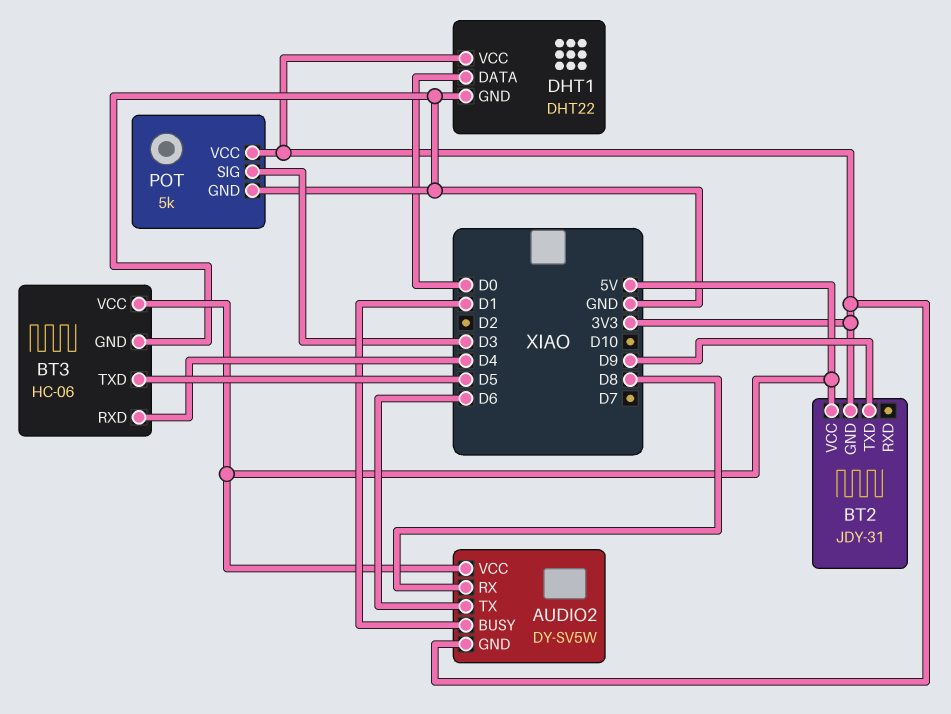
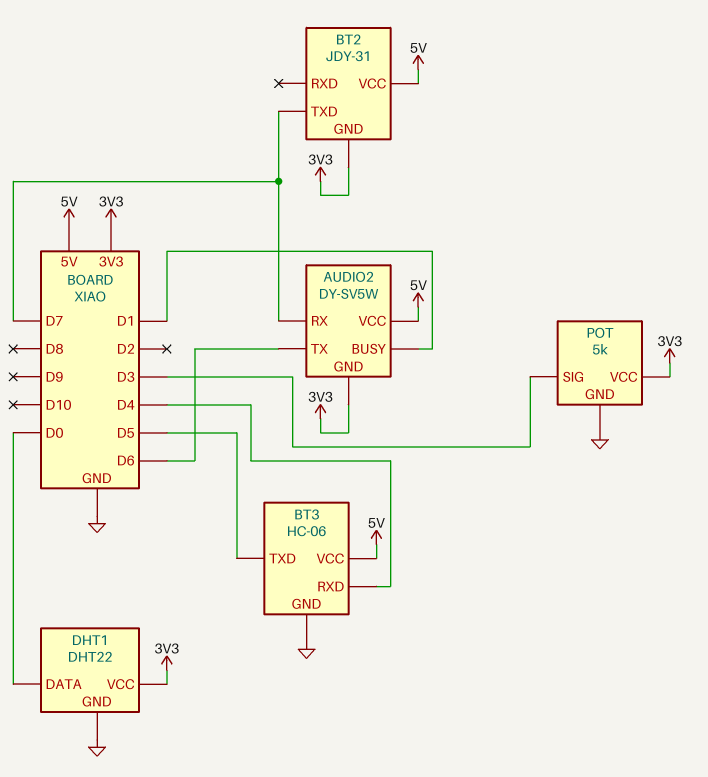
AUDIO2 pin RX: D8 -> D7
BT2 pin TXD: D9 -> D7

